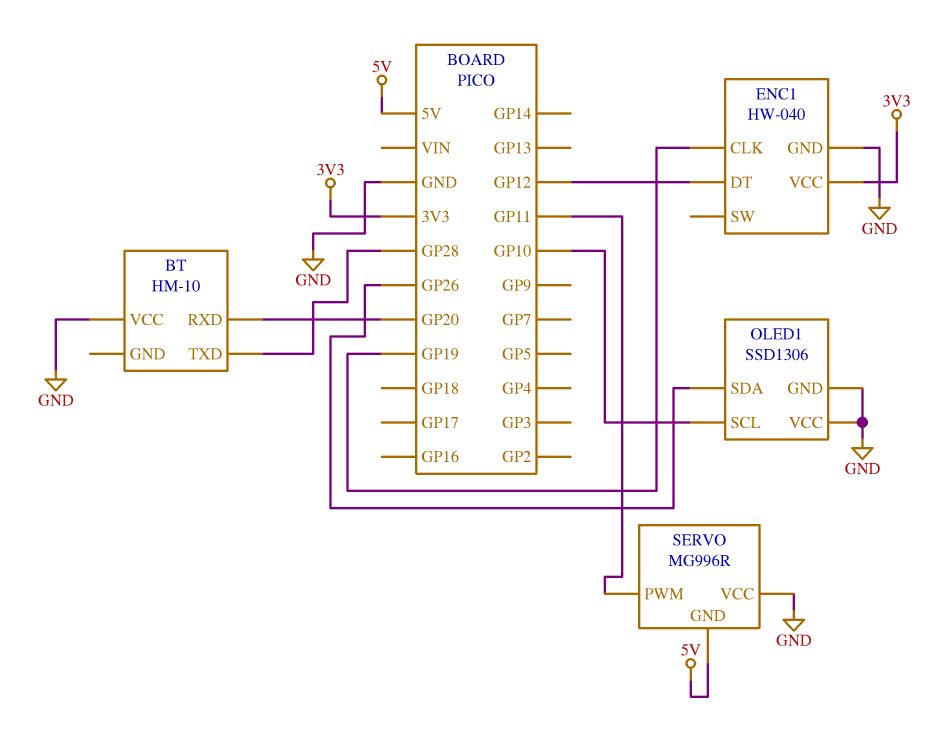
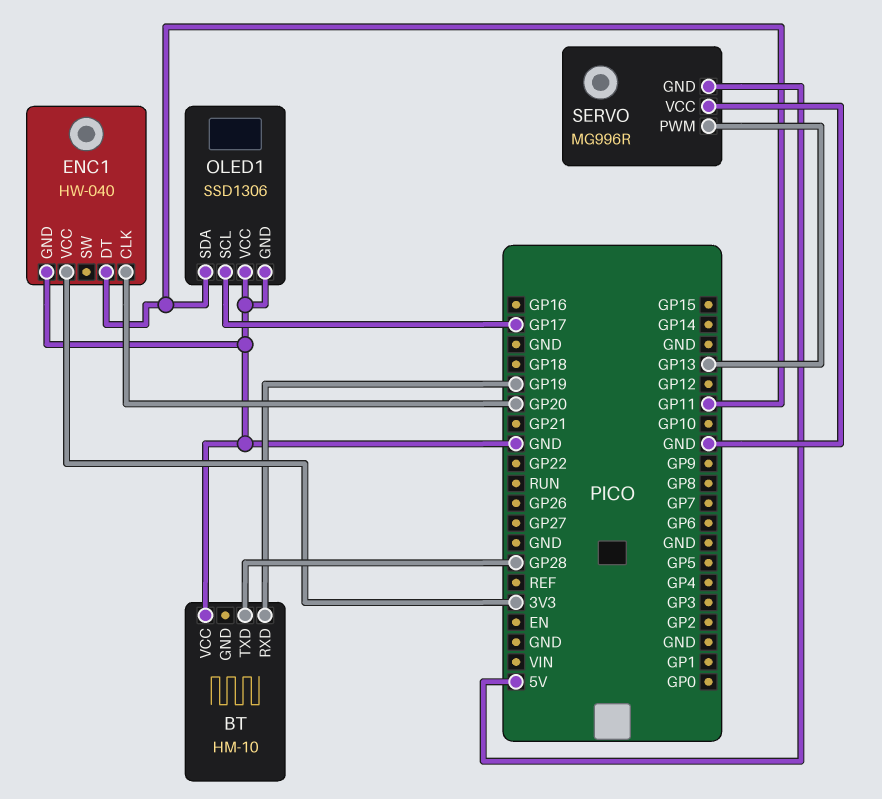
BT pin RXD: GP20 -> GP19
ENC1 pin CLK: GP19 -> GP20
ENC1 pin DT: GP12 -> GP11
OLED1 pin SCL: GP10 -> GP17
OLED1 pin SDA: GP26 -> GP11
SERVO pin PWM: GP11 -> GP13

